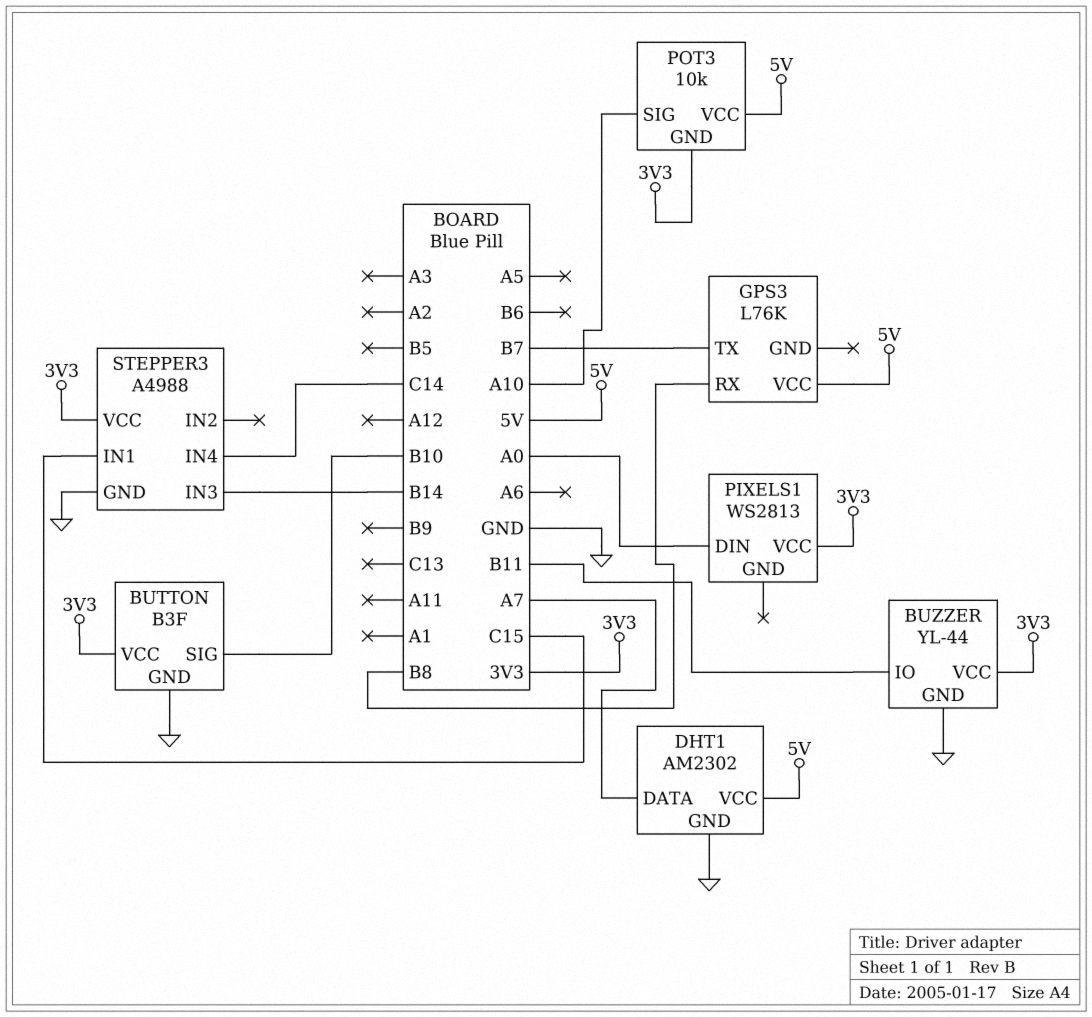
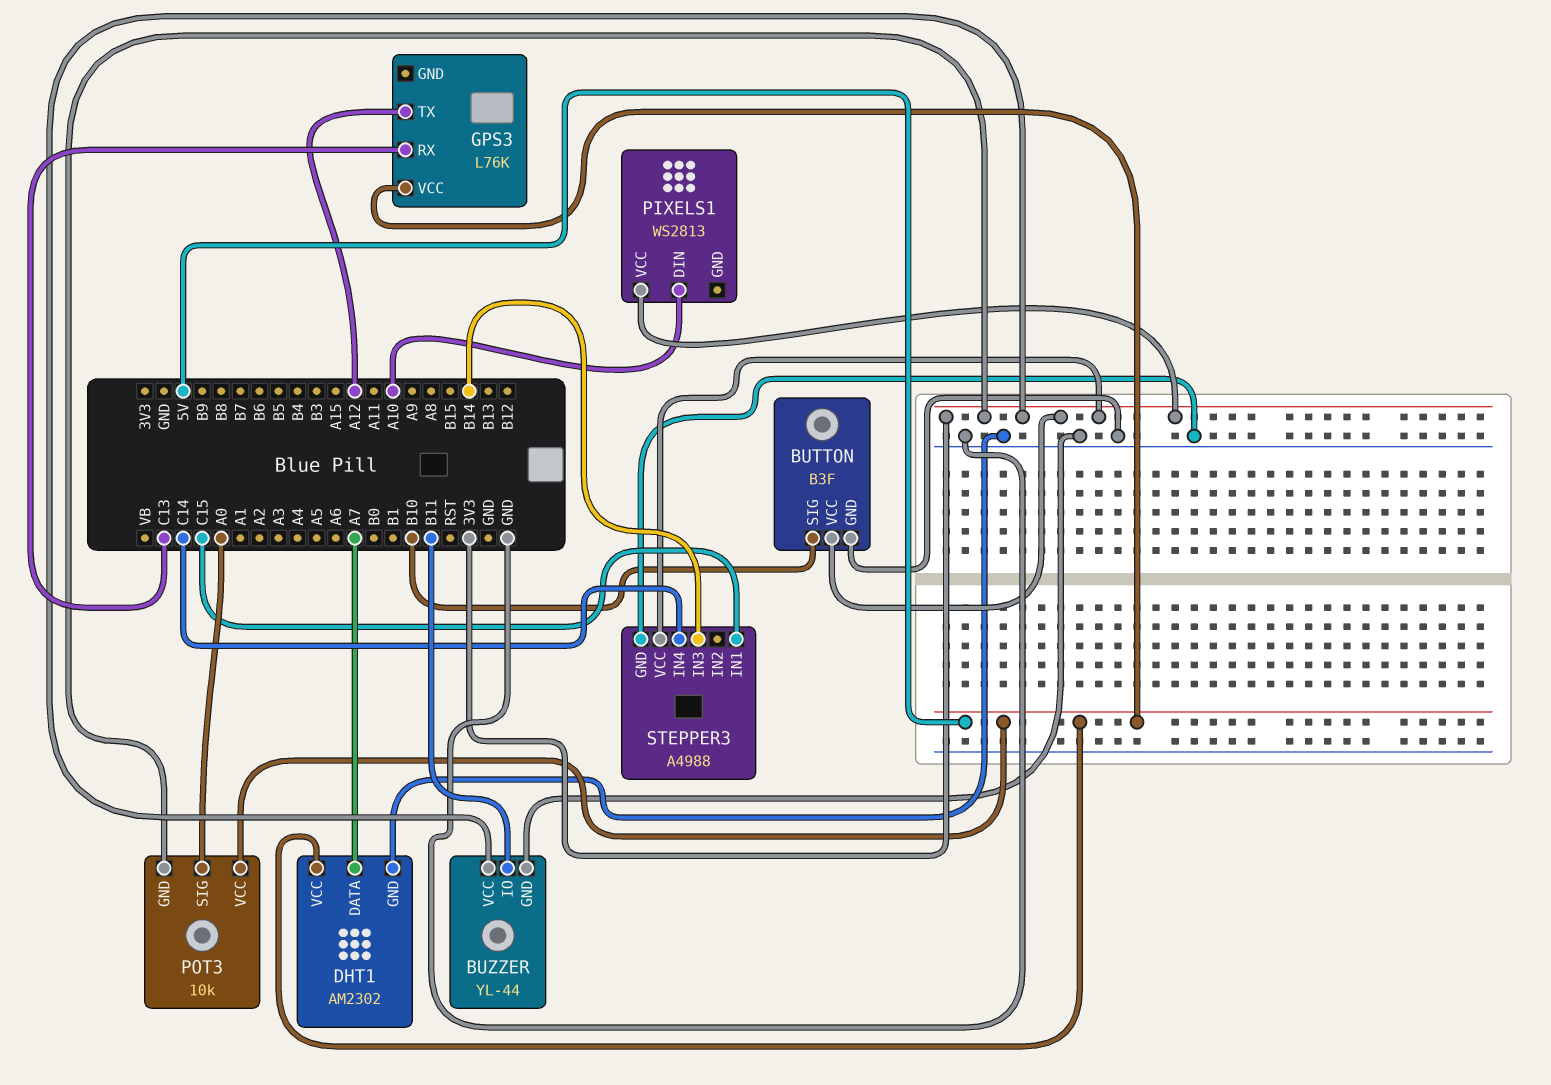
GPS3 pin RX: B8 -> C13
GPS3 pin TX: B7 -> A12
PIXELS1 pin DIN: A0 -> A10
POT3 pin SIG: A10 -> A0

